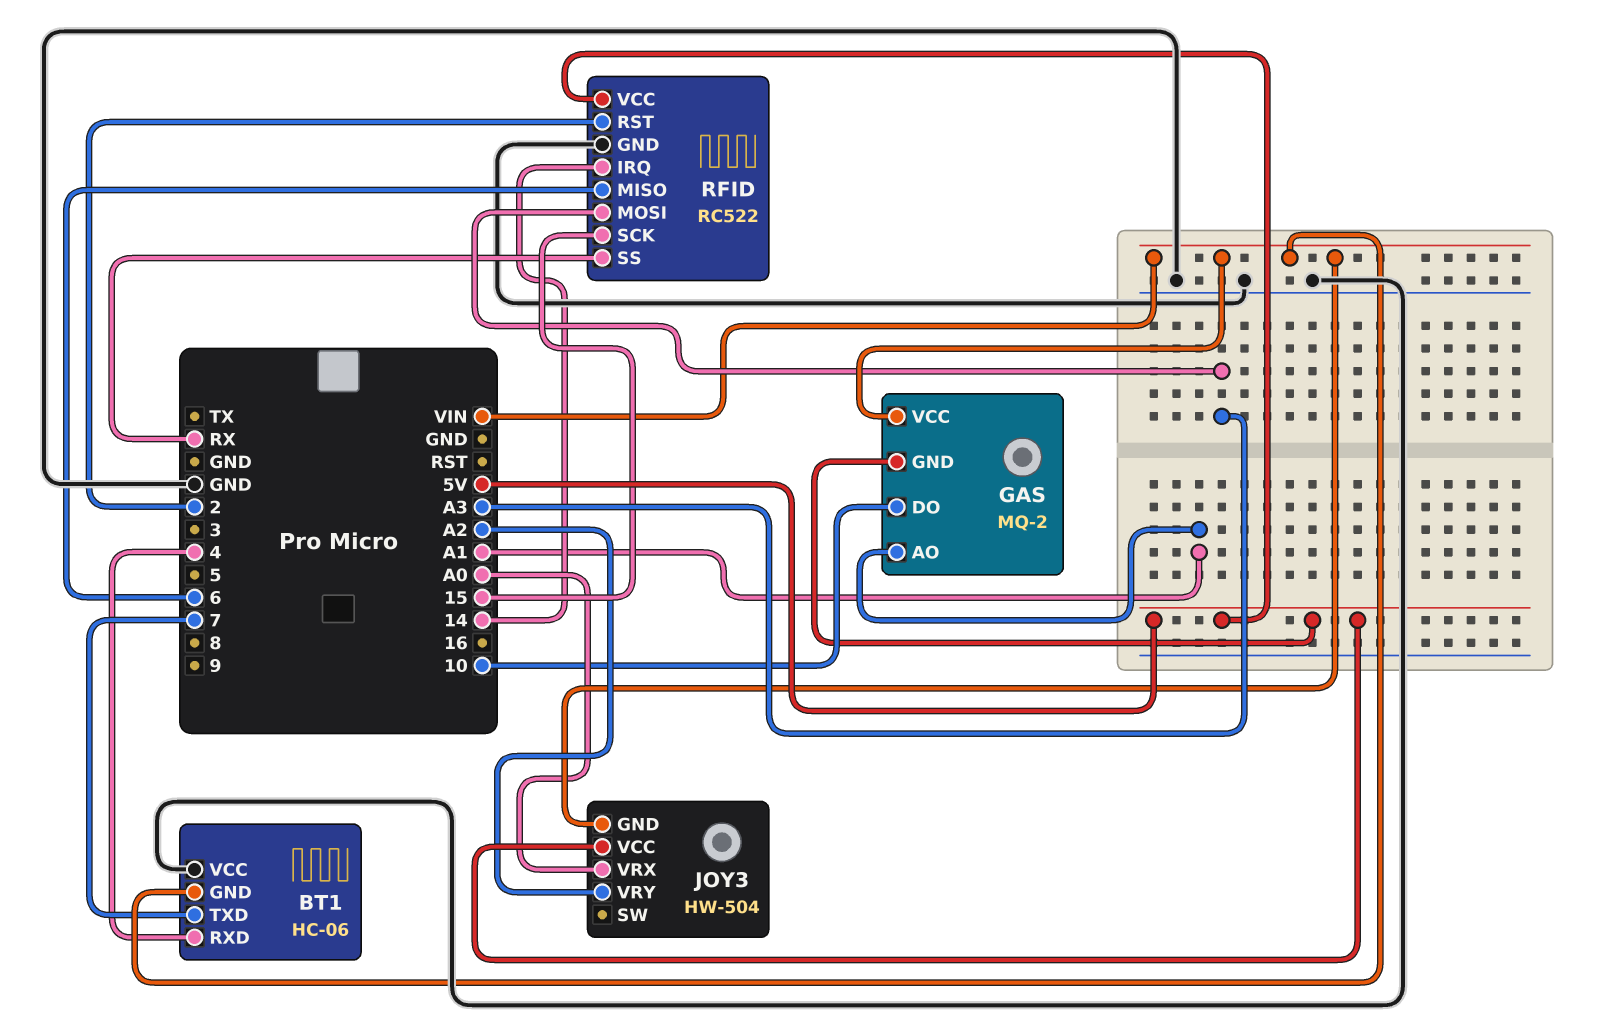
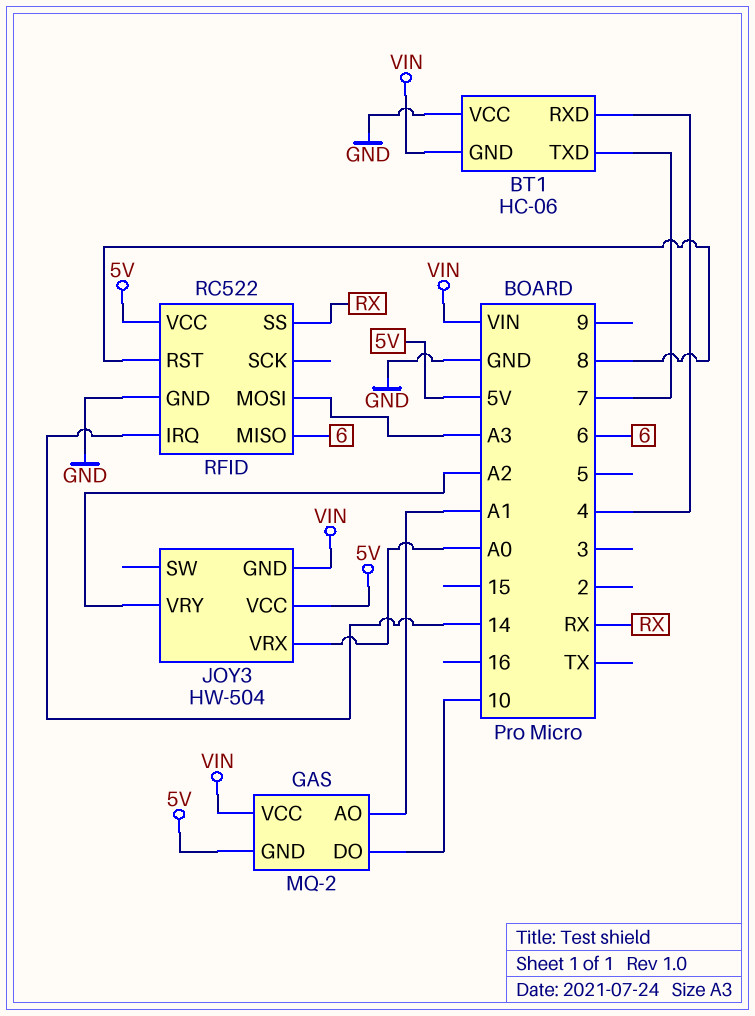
RFID pin RST: 2 -> 8
RFID pin SCK: 15 -> none

